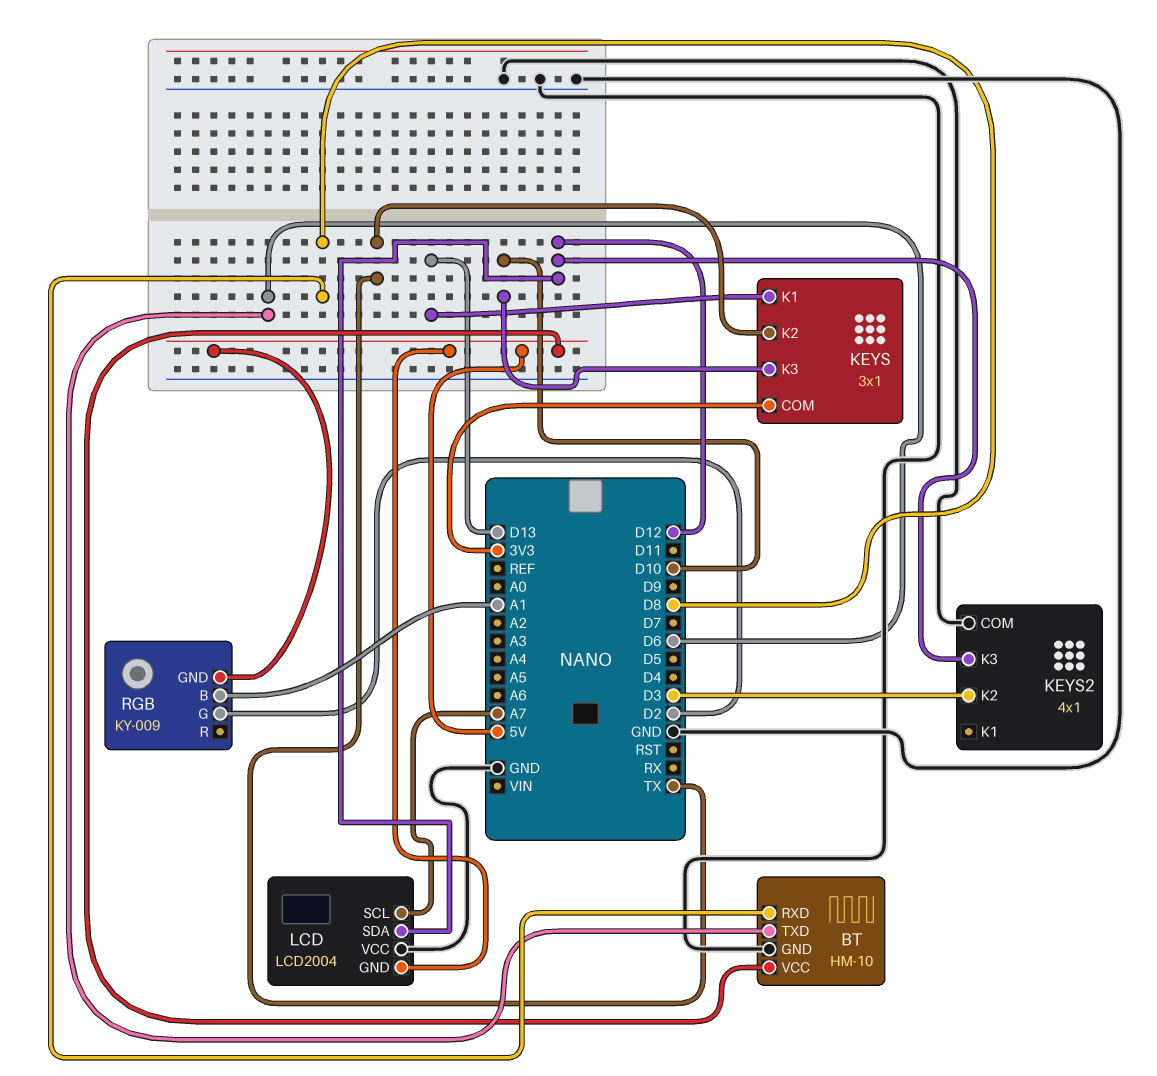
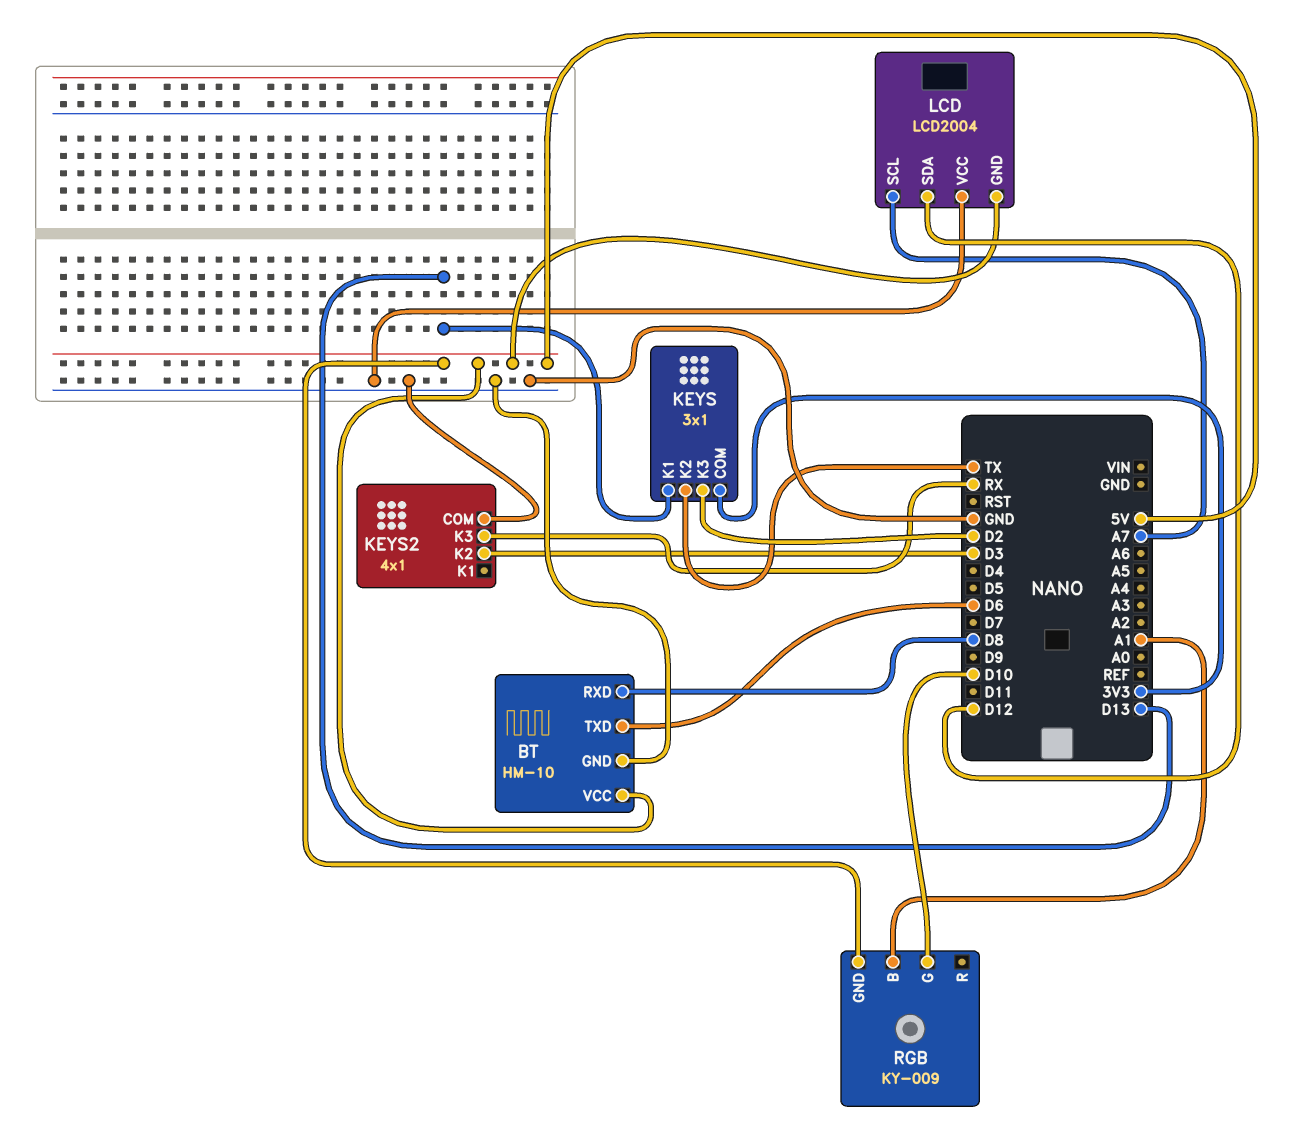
KEYS pin K3: D10 -> D2
KEYS2 pin K3: D12 -> RX
RGB pin G: D2 -> D10

